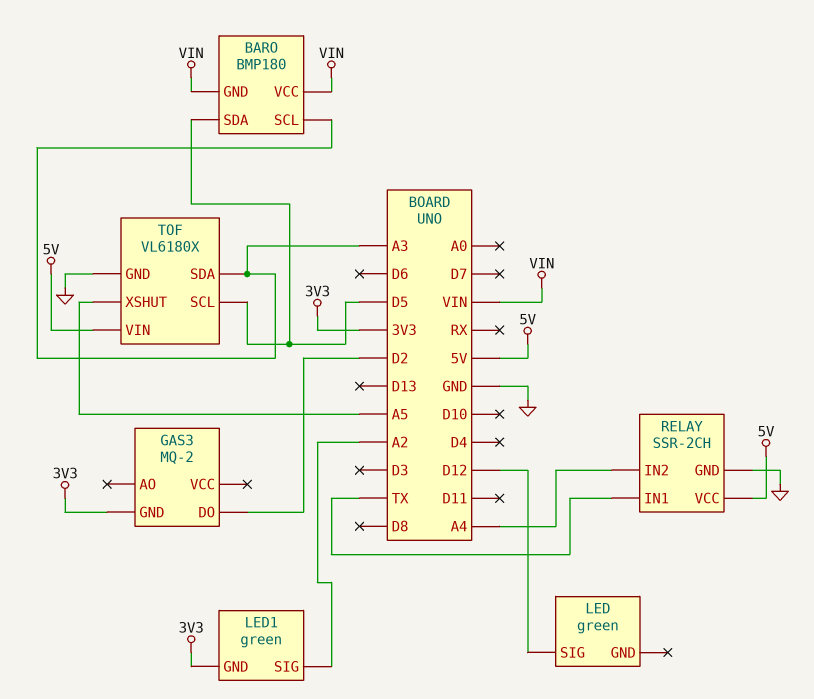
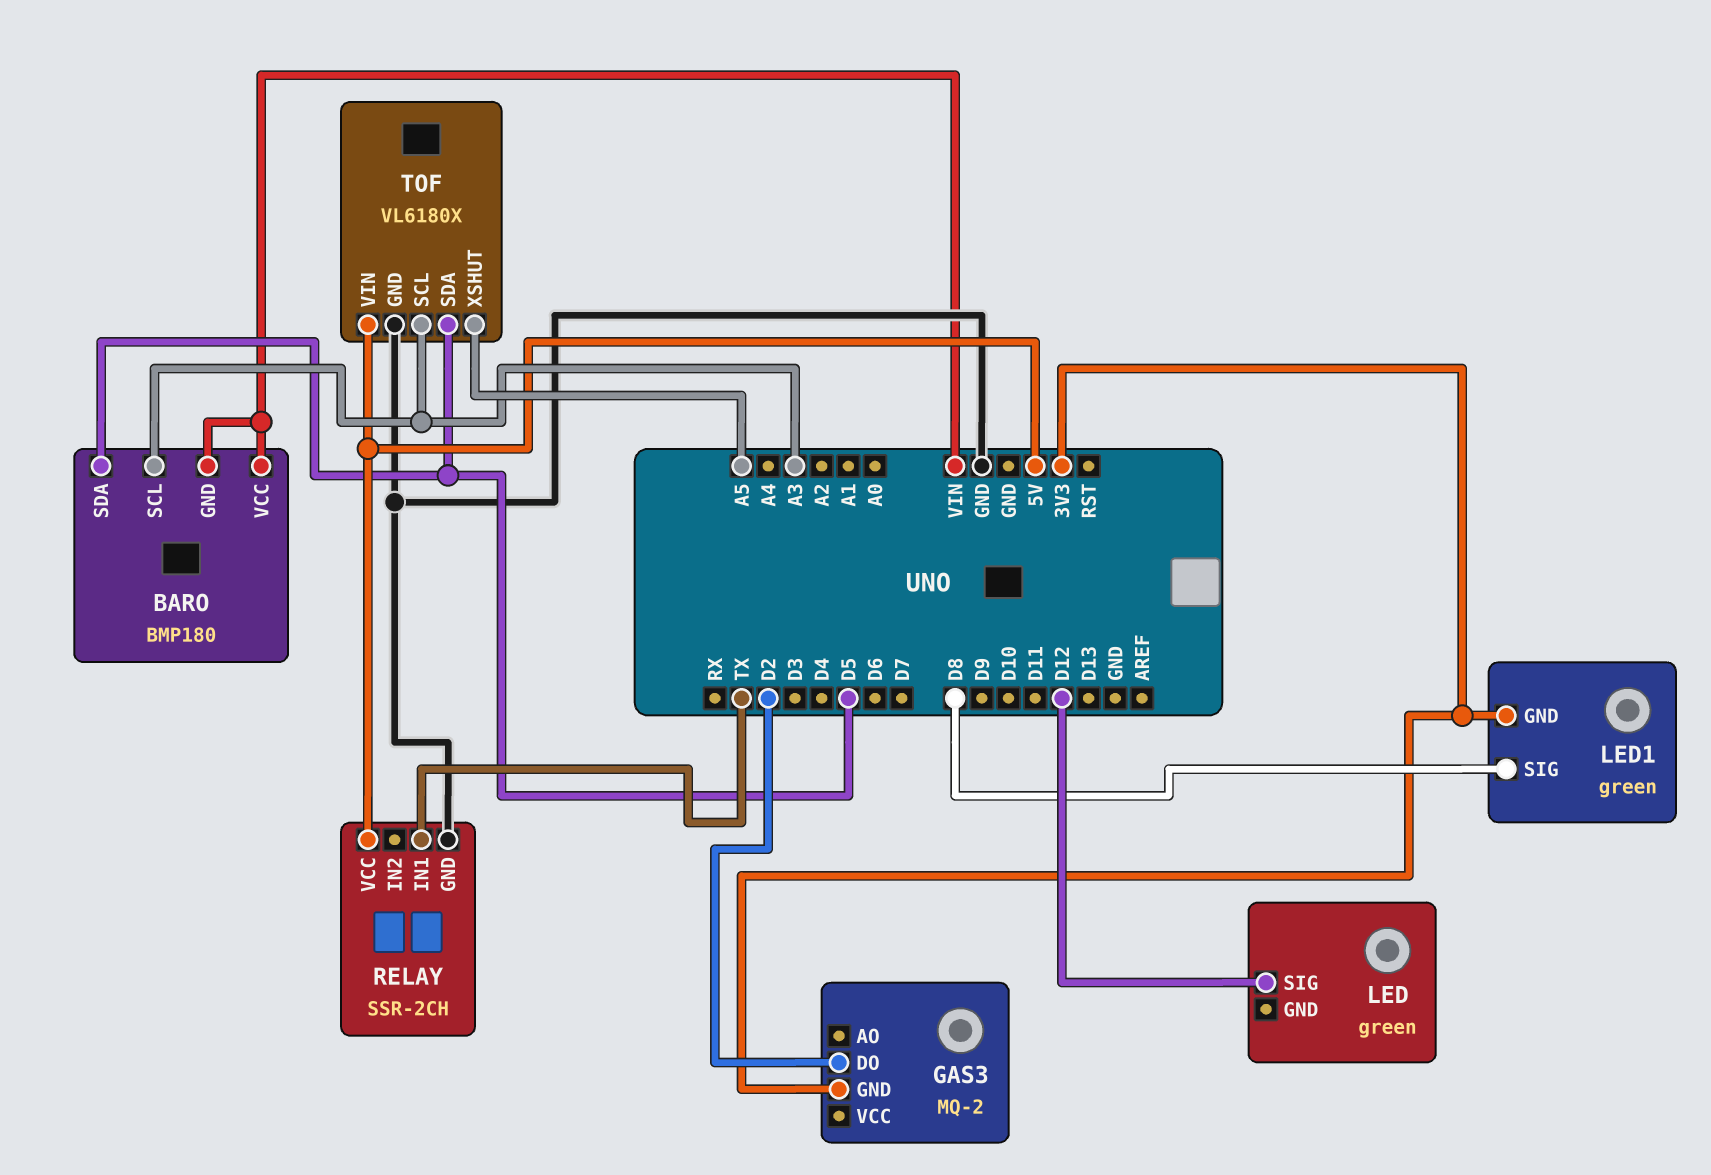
LED1 pin SIG: A2 -> D8
RELAY pin IN2: A4 -> none
TOF pin SCL: D5 -> A3
TOF pin SDA: A3 -> D5

